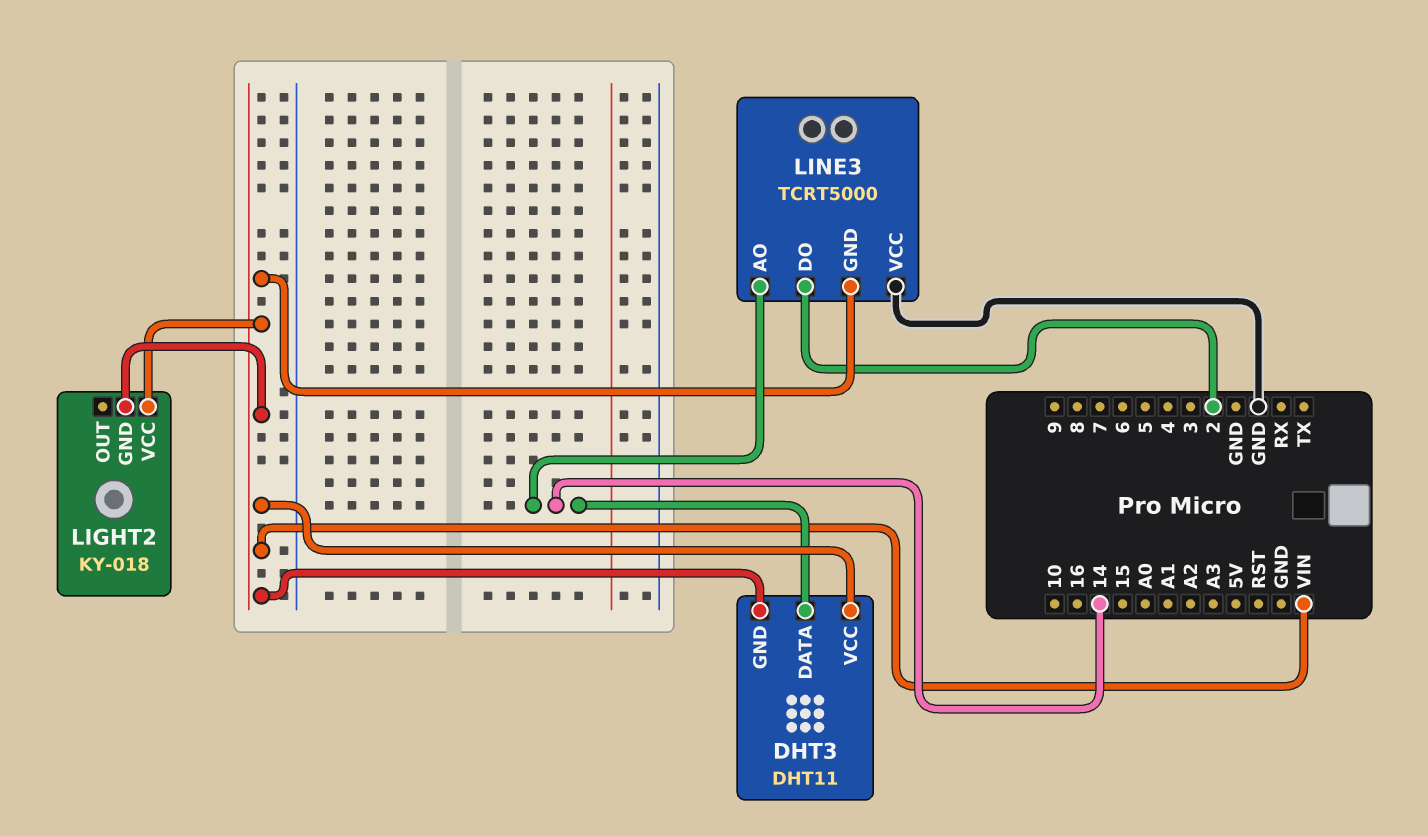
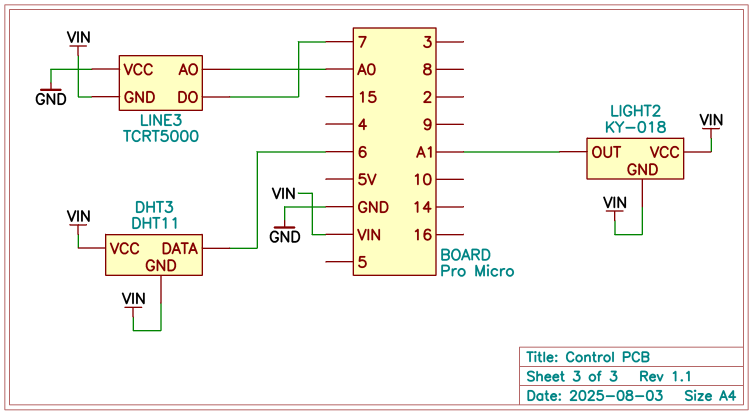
DHT3 pin DATA: 14 -> 6
LIGHT2 pin OUT: none -> A1
LINE3 pin AO: 14 -> A0
LINE3 pin DO: 2 -> 7

